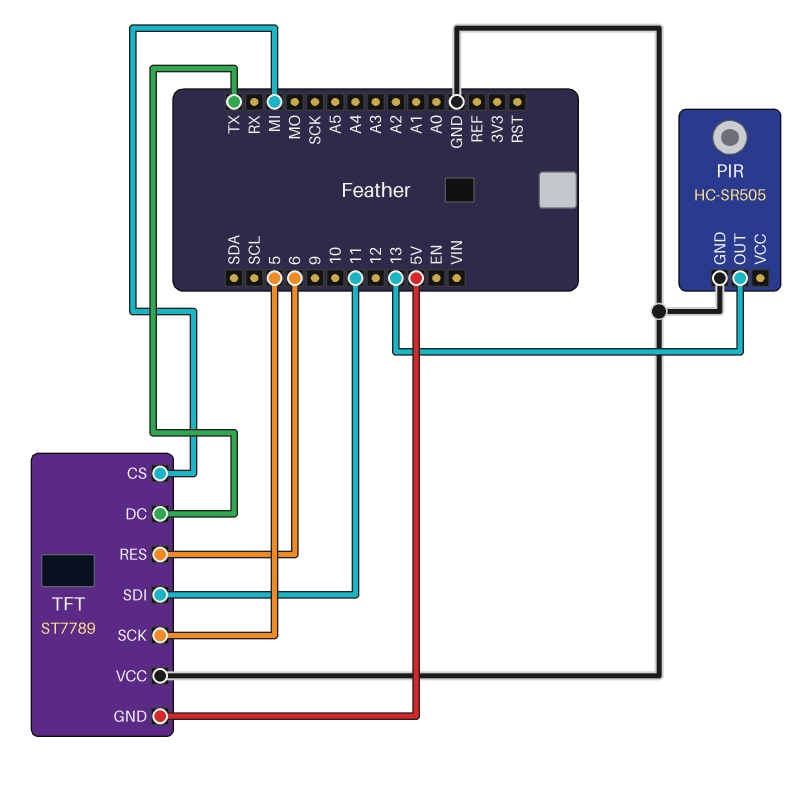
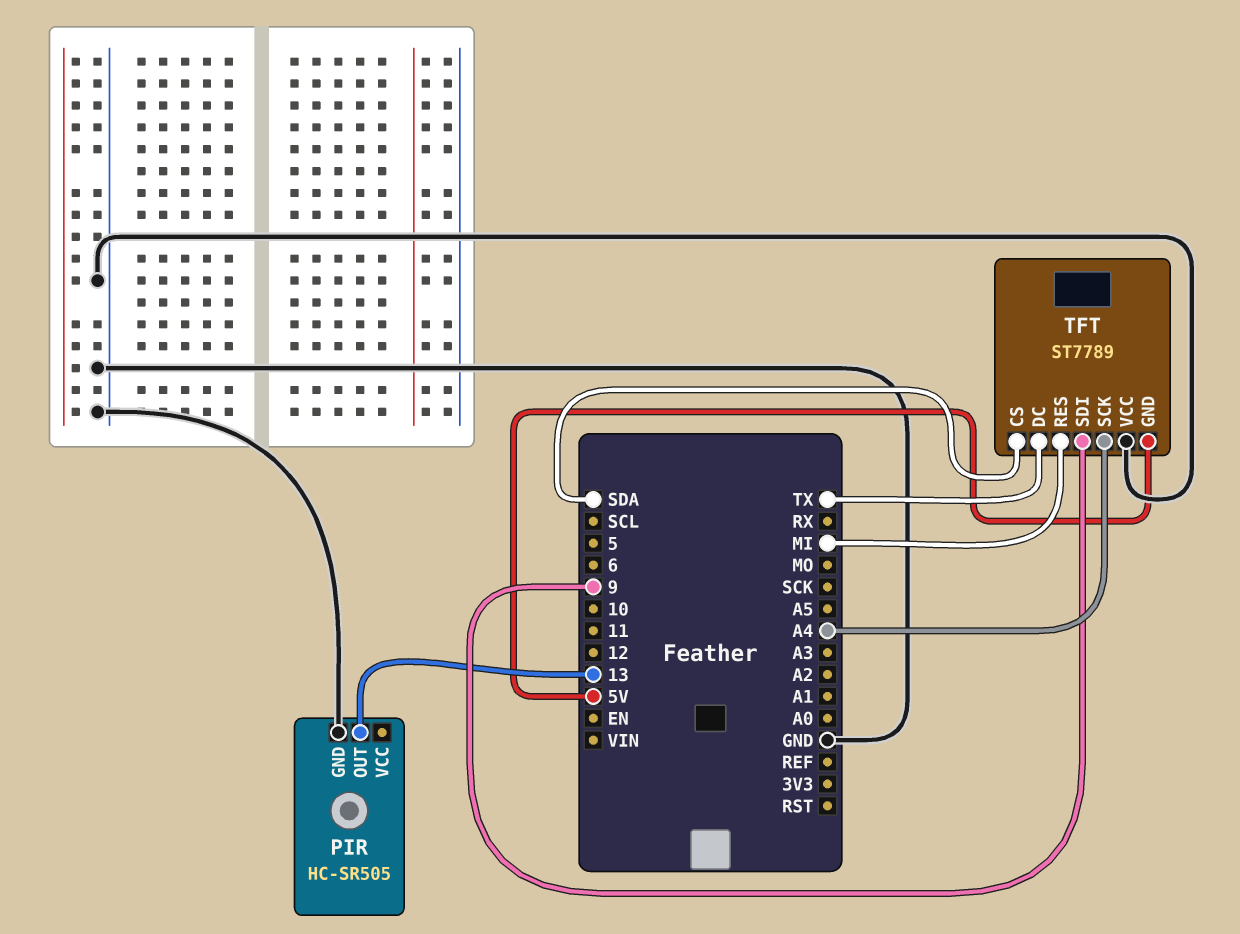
TFT pin CS: MI -> SDA
TFT pin RES: 6 -> MI
TFT pin SCK: 5 -> A4
TFT pin SDI: 11 -> 9

